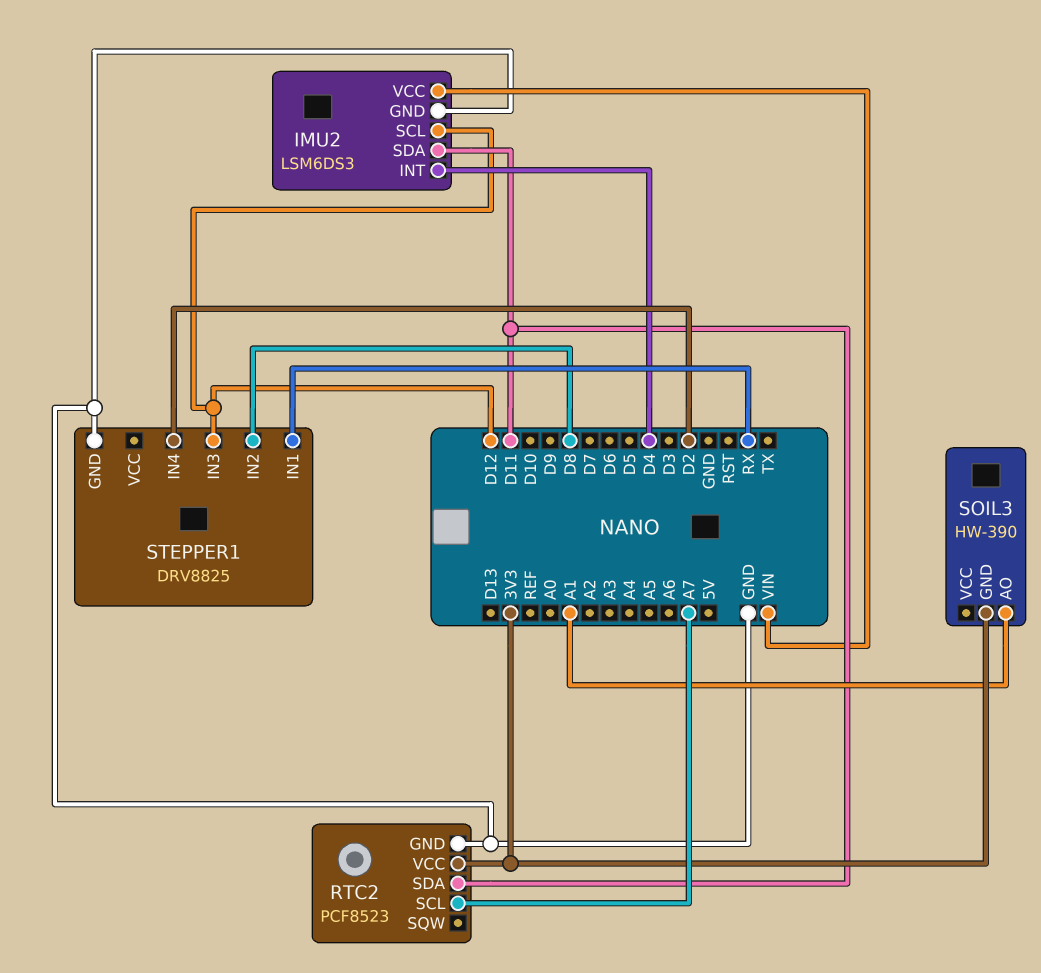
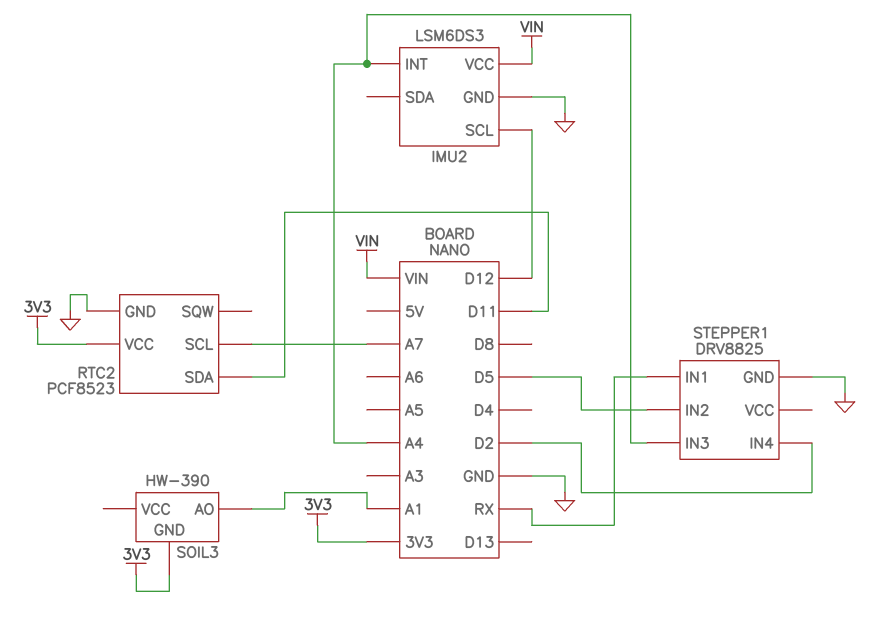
IMU2 pin INT: D4 -> A4
IMU2 pin SDA: D11 -> none
STEPPER1 pin IN2: D8 -> D5
STEPPER1 pin IN3: D12 -> A4

